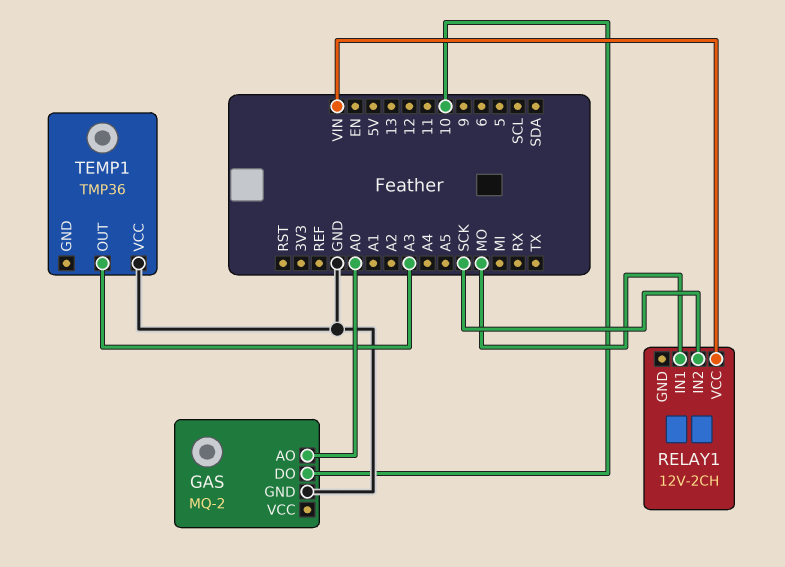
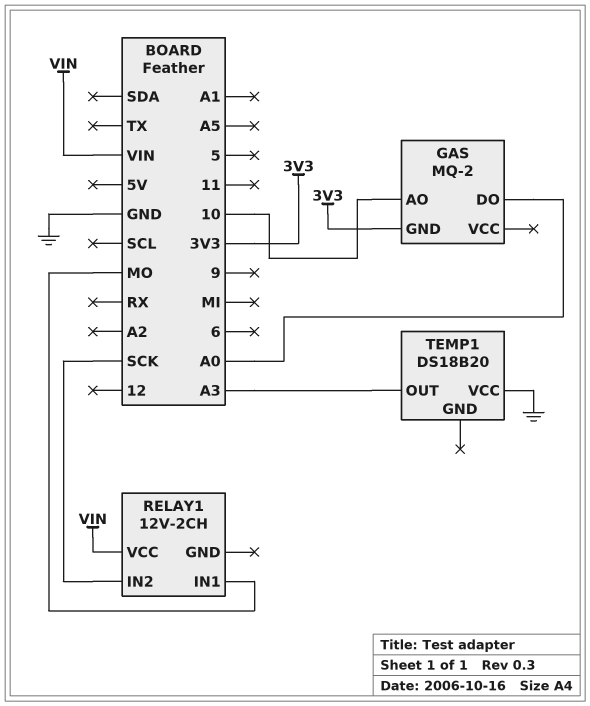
GAS pin AO: A0 -> 10
GAS pin DO: 10 -> A0
GAS pin GND: GND -> 3V3
TEMP1: TMP36 -> DS18B20

